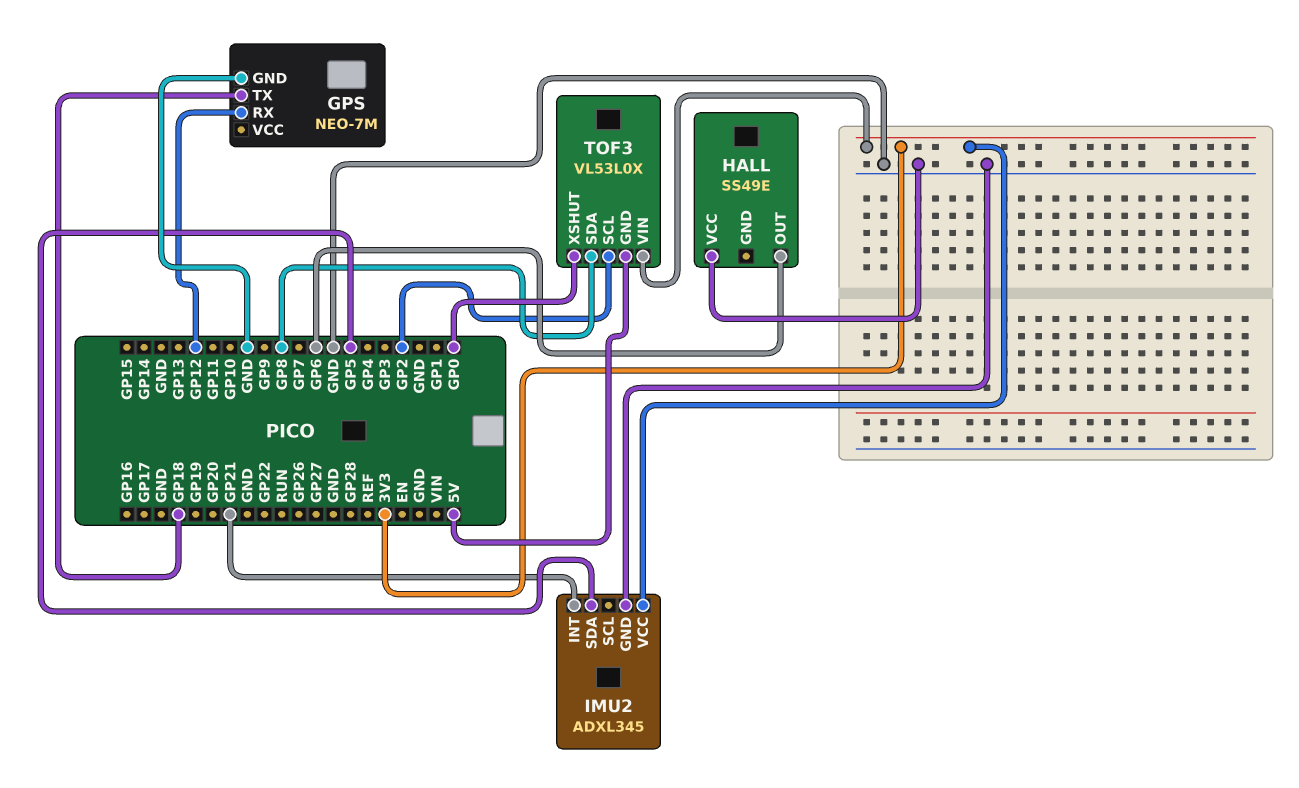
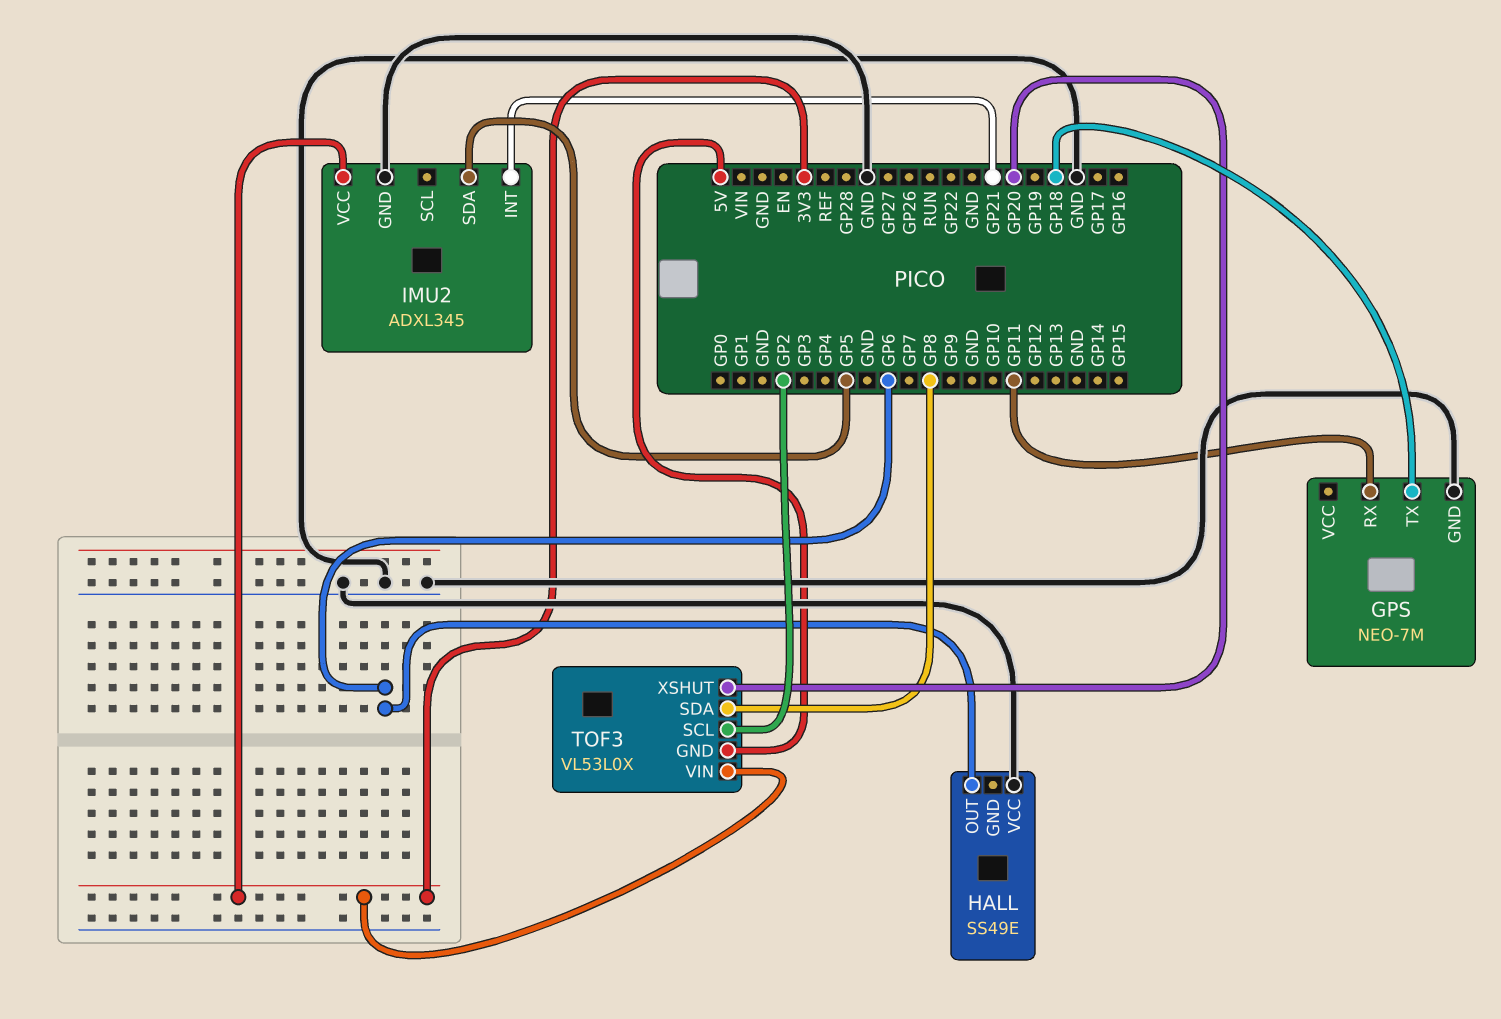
GPS pin RX: GP12 -> GP11
TOF3 pin XSHUT: GP0 -> GP20

